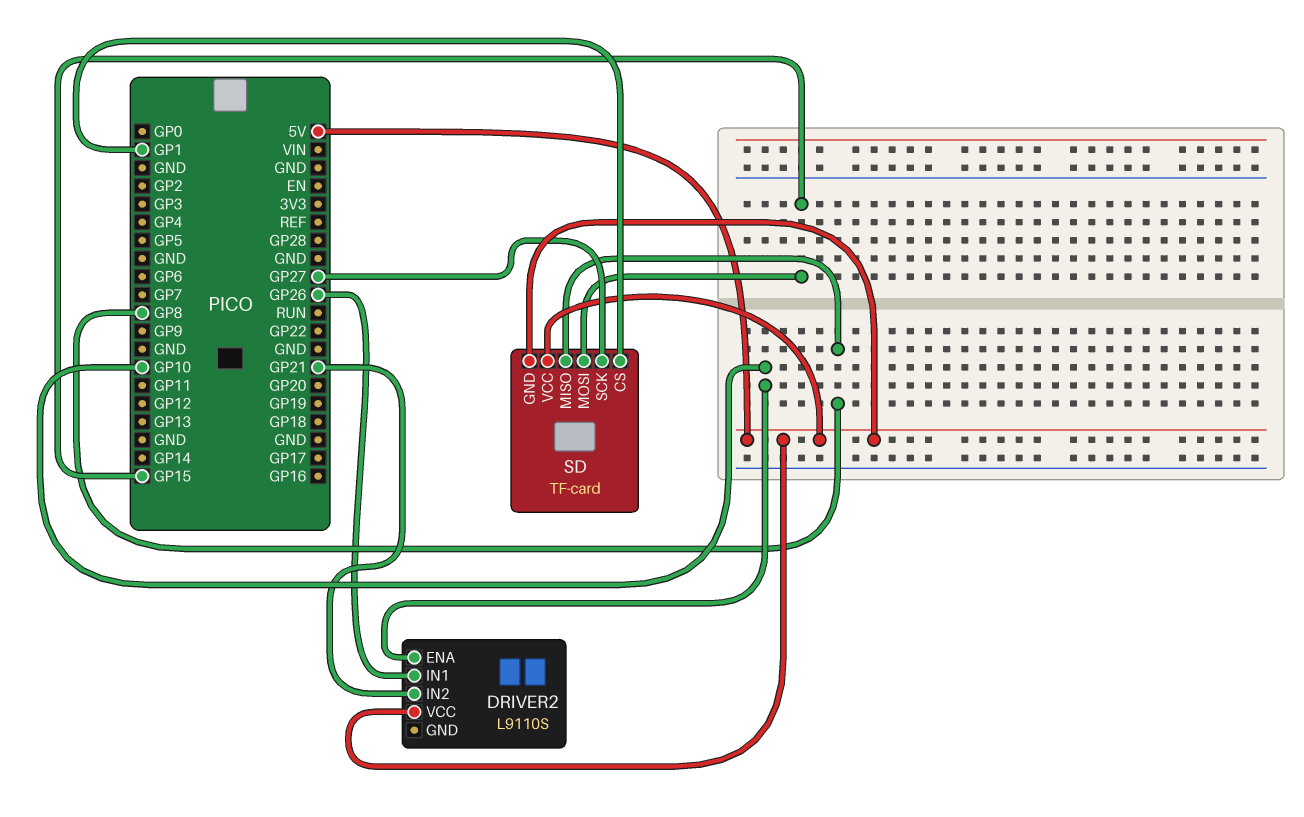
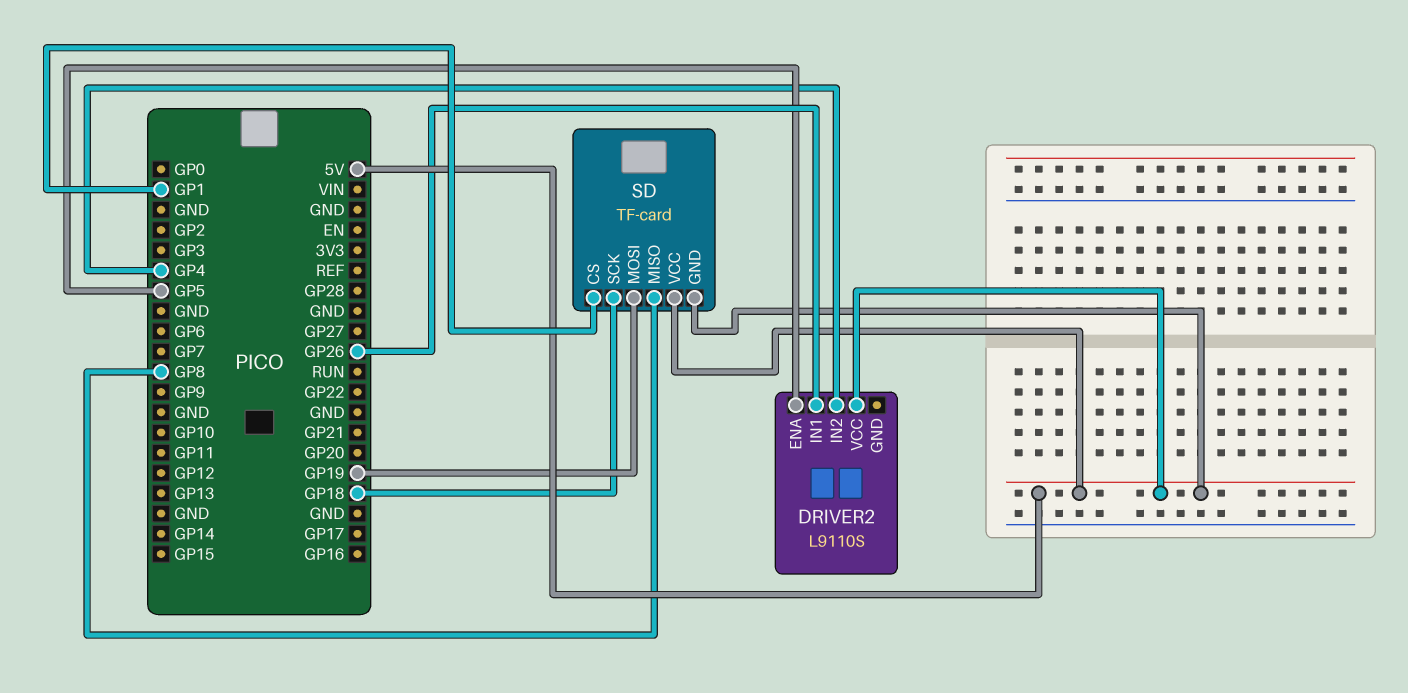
DRIVER2 pin ENA: GP10 -> GP5
DRIVER2 pin IN2: GP21 -> GP4
SD pin MOSI: GP15 -> GP19
SD pin SCK: GP27 -> GP18

